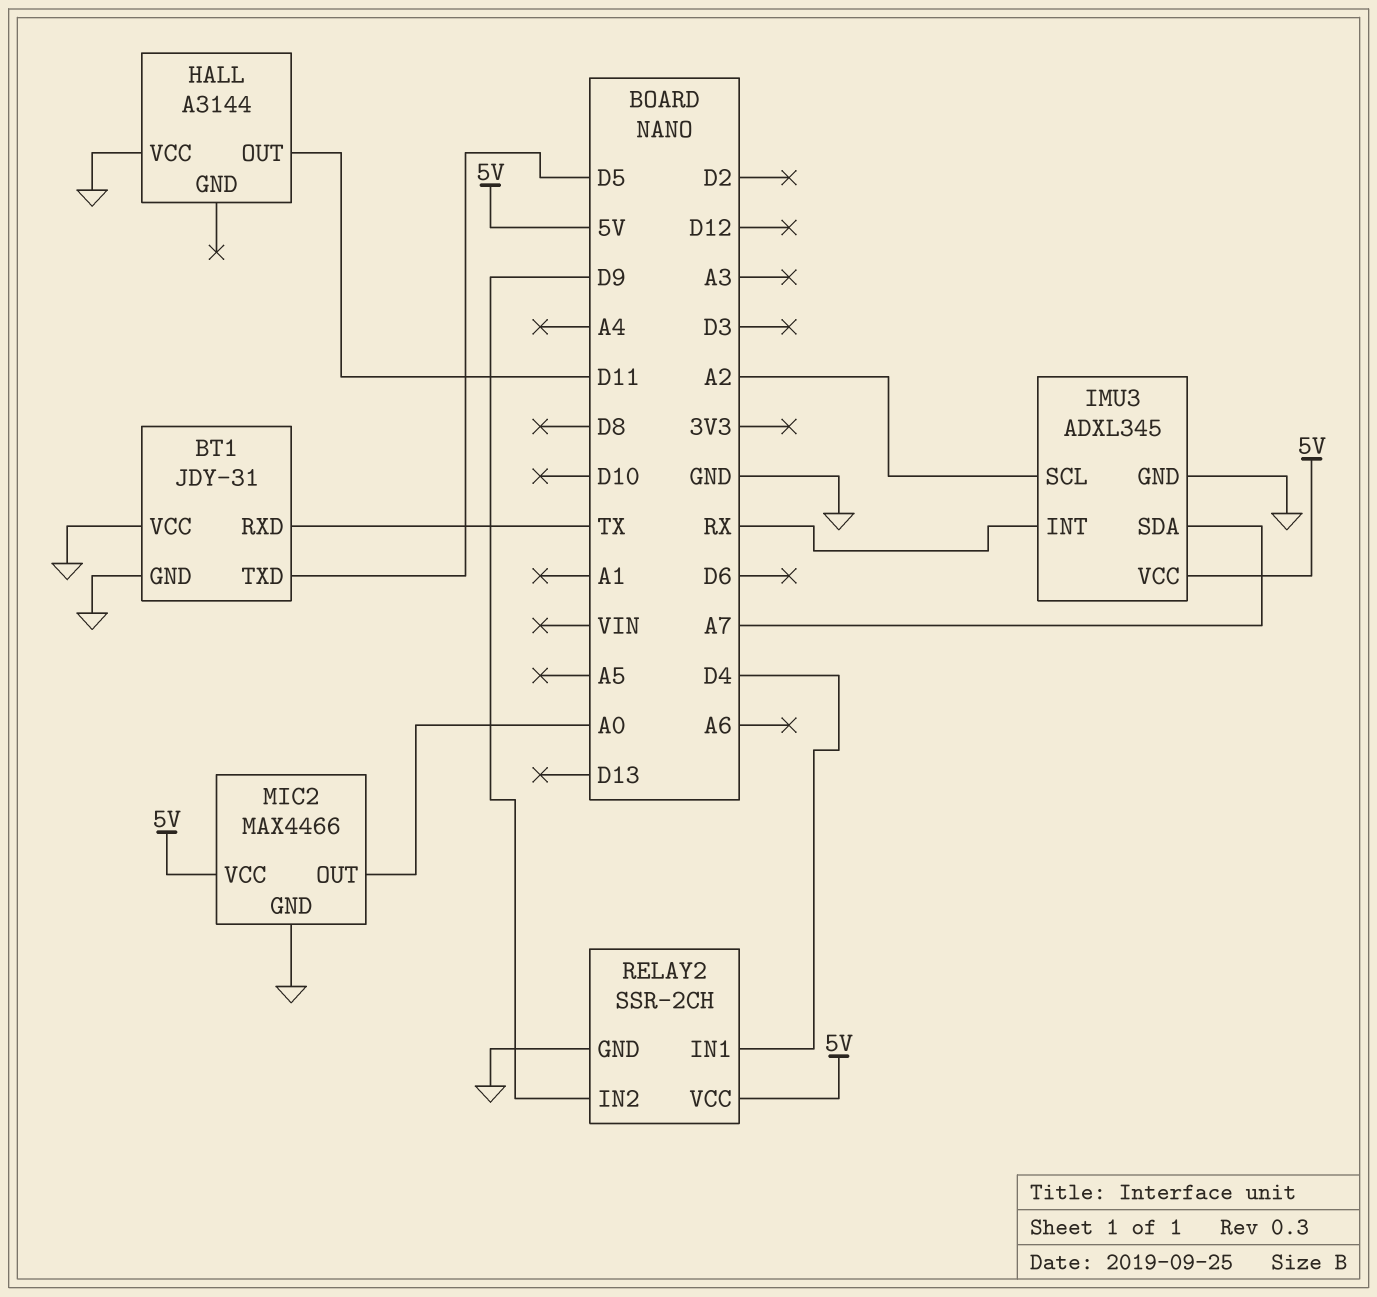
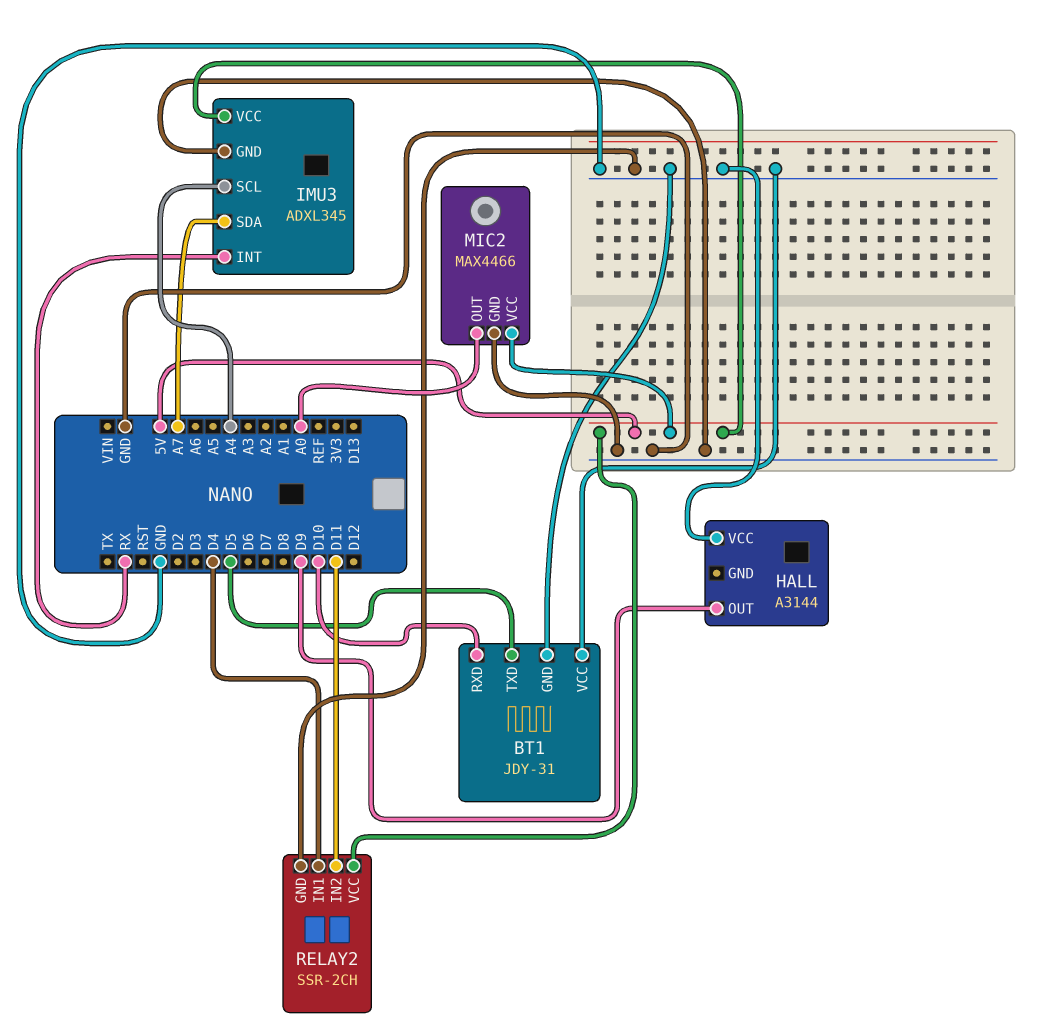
BT1 pin RXD: TX -> D10
HALL pin OUT: D11 -> D9
IMU3 pin SCL: A2 -> A4
RELAY2 pin IN2: D9 -> D11

